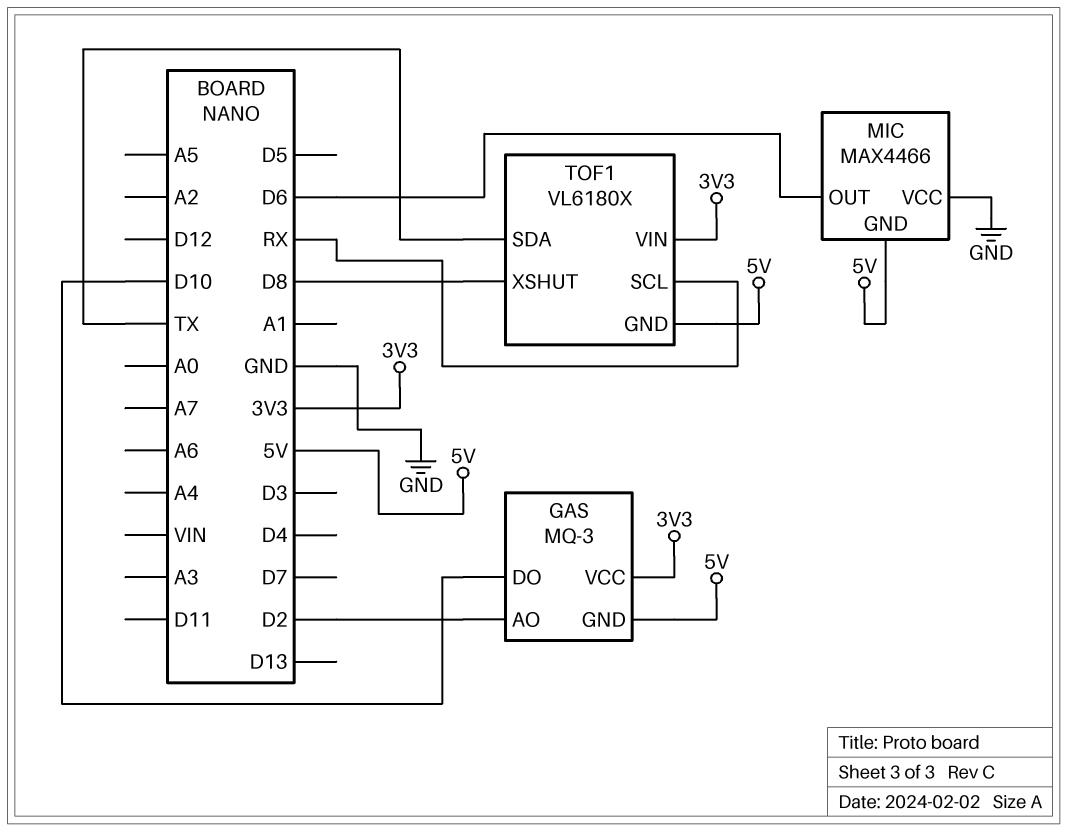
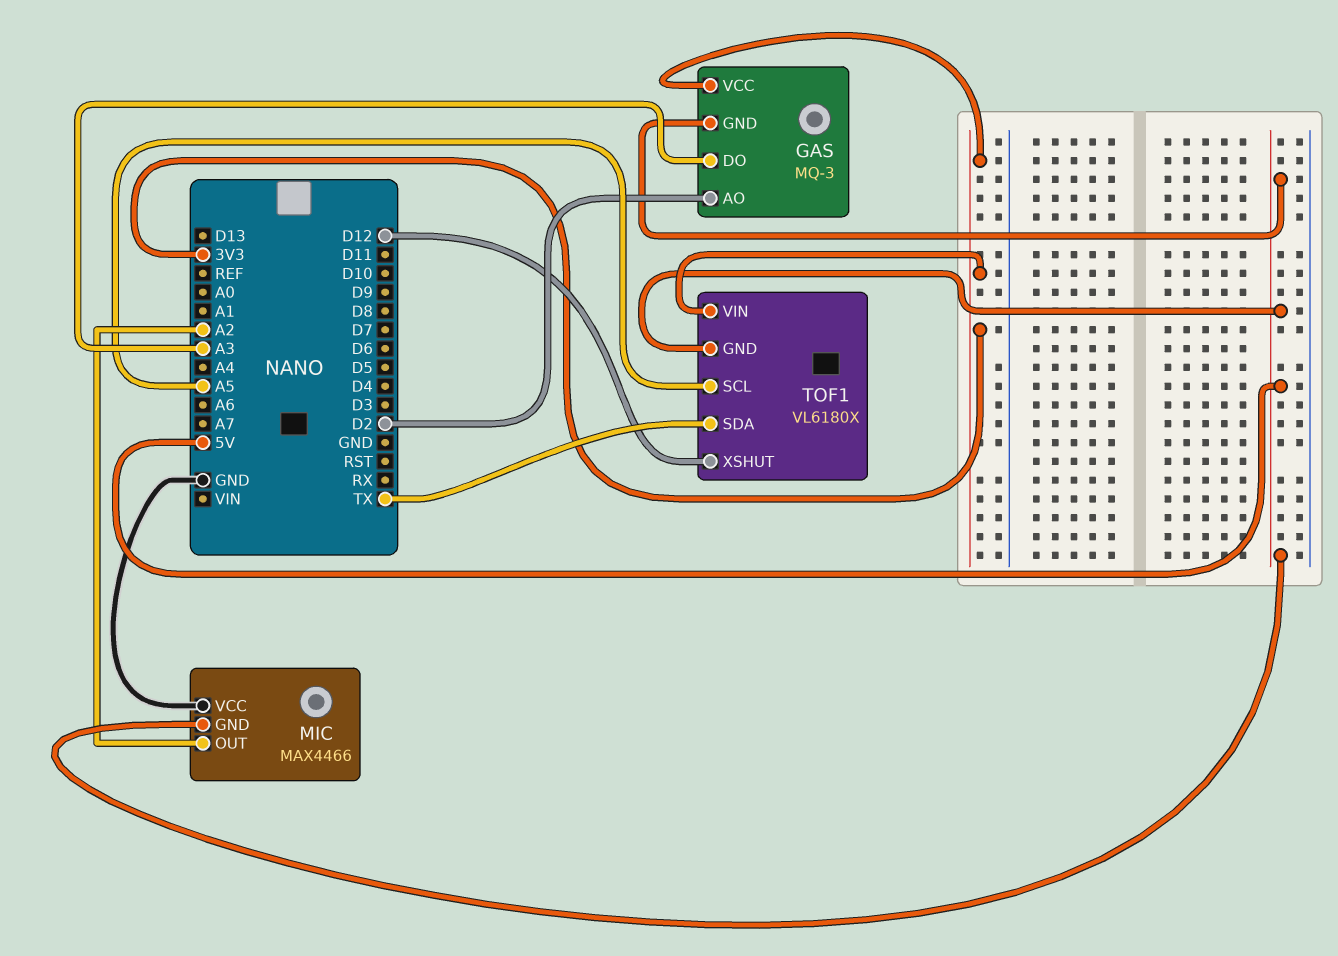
GAS pin DO: D10 -> A3
MIC pin OUT: D6 -> A2
TOF1 pin SCL: RX -> A5
TOF1 pin XSHUT: D8 -> D12

